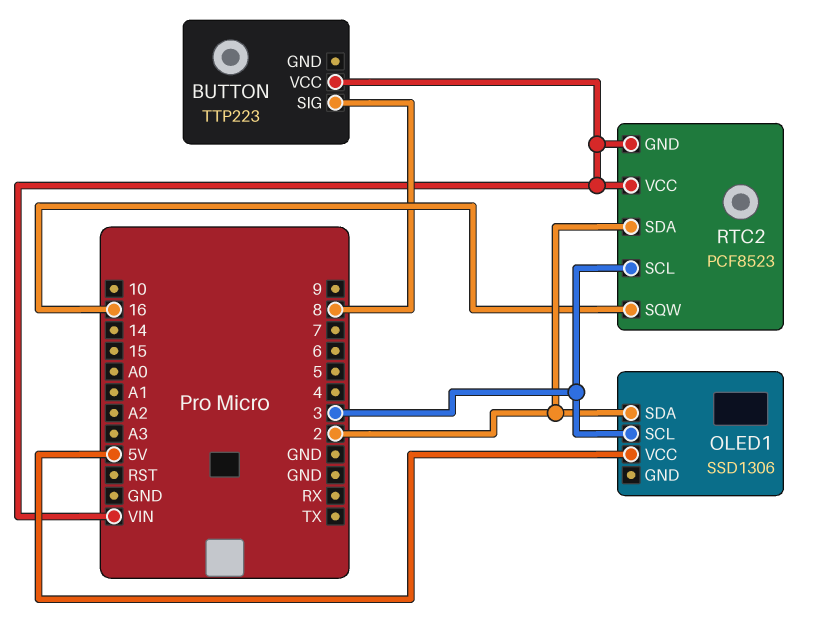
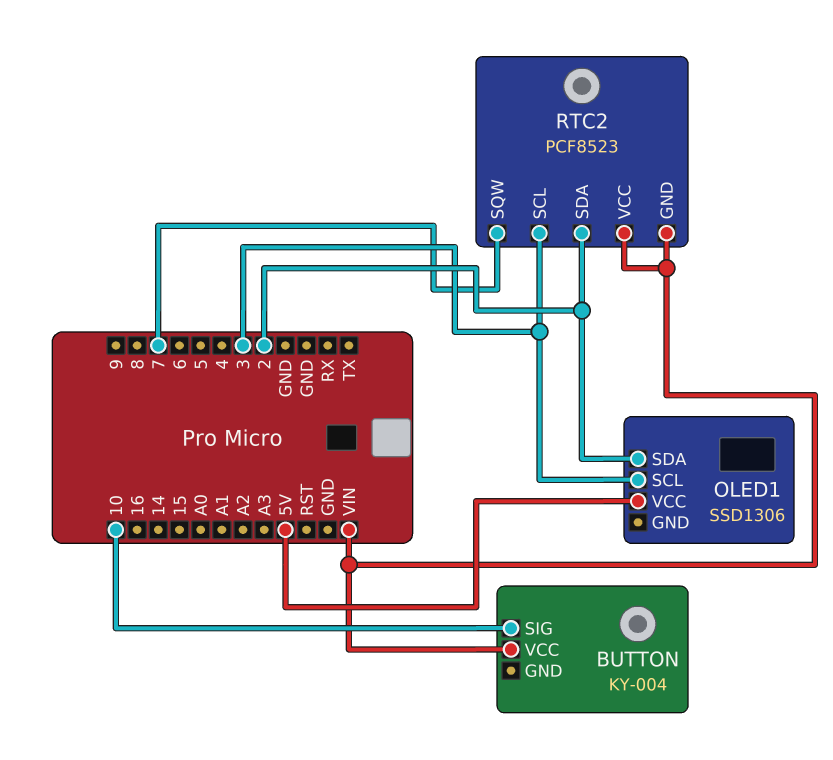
BUTTON: TTP223 -> KY-004
BUTTON pin SIG: 8 -> 10
RTC2 pin SQW: 16 -> 7

